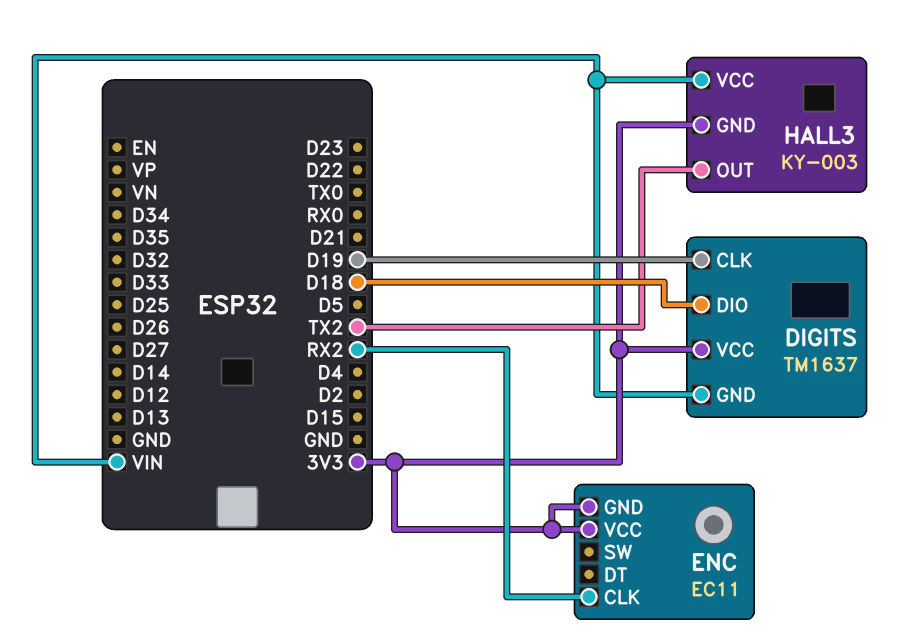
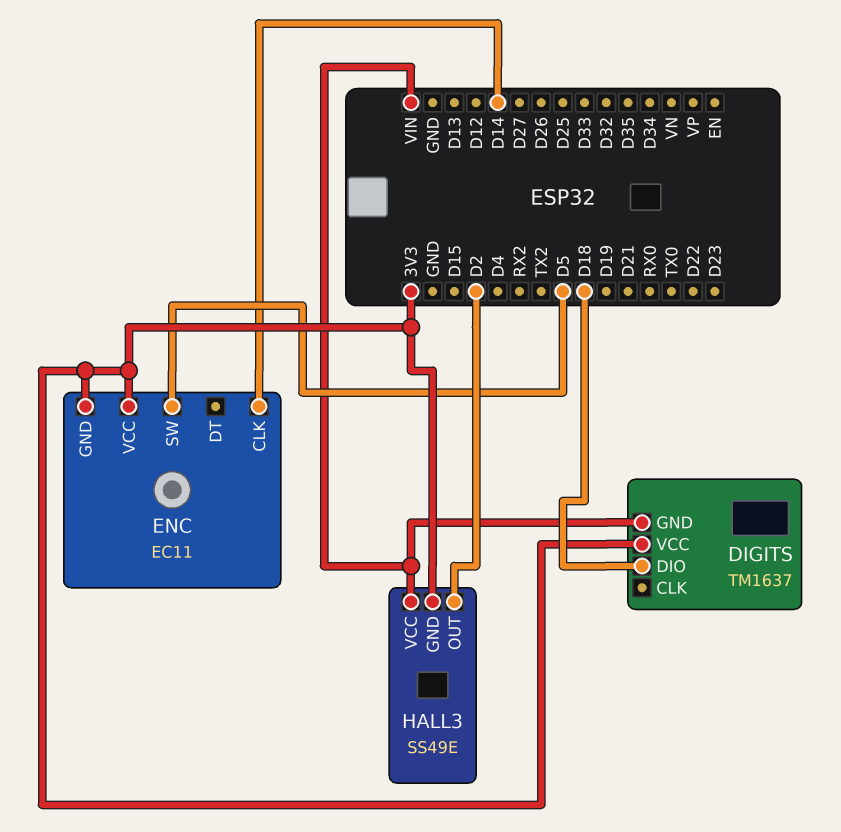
DIGITS pin CLK: D19 -> none
ENC pin CLK: RX2 -> D14
ENC pin SW: none -> D5
HALL3: KY-003 -> SS49E
HALL3 pin OUT: TX2 -> D2

